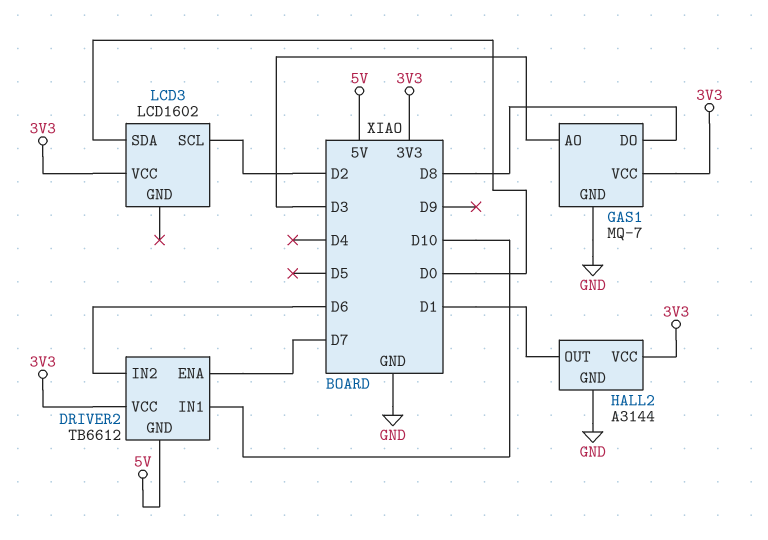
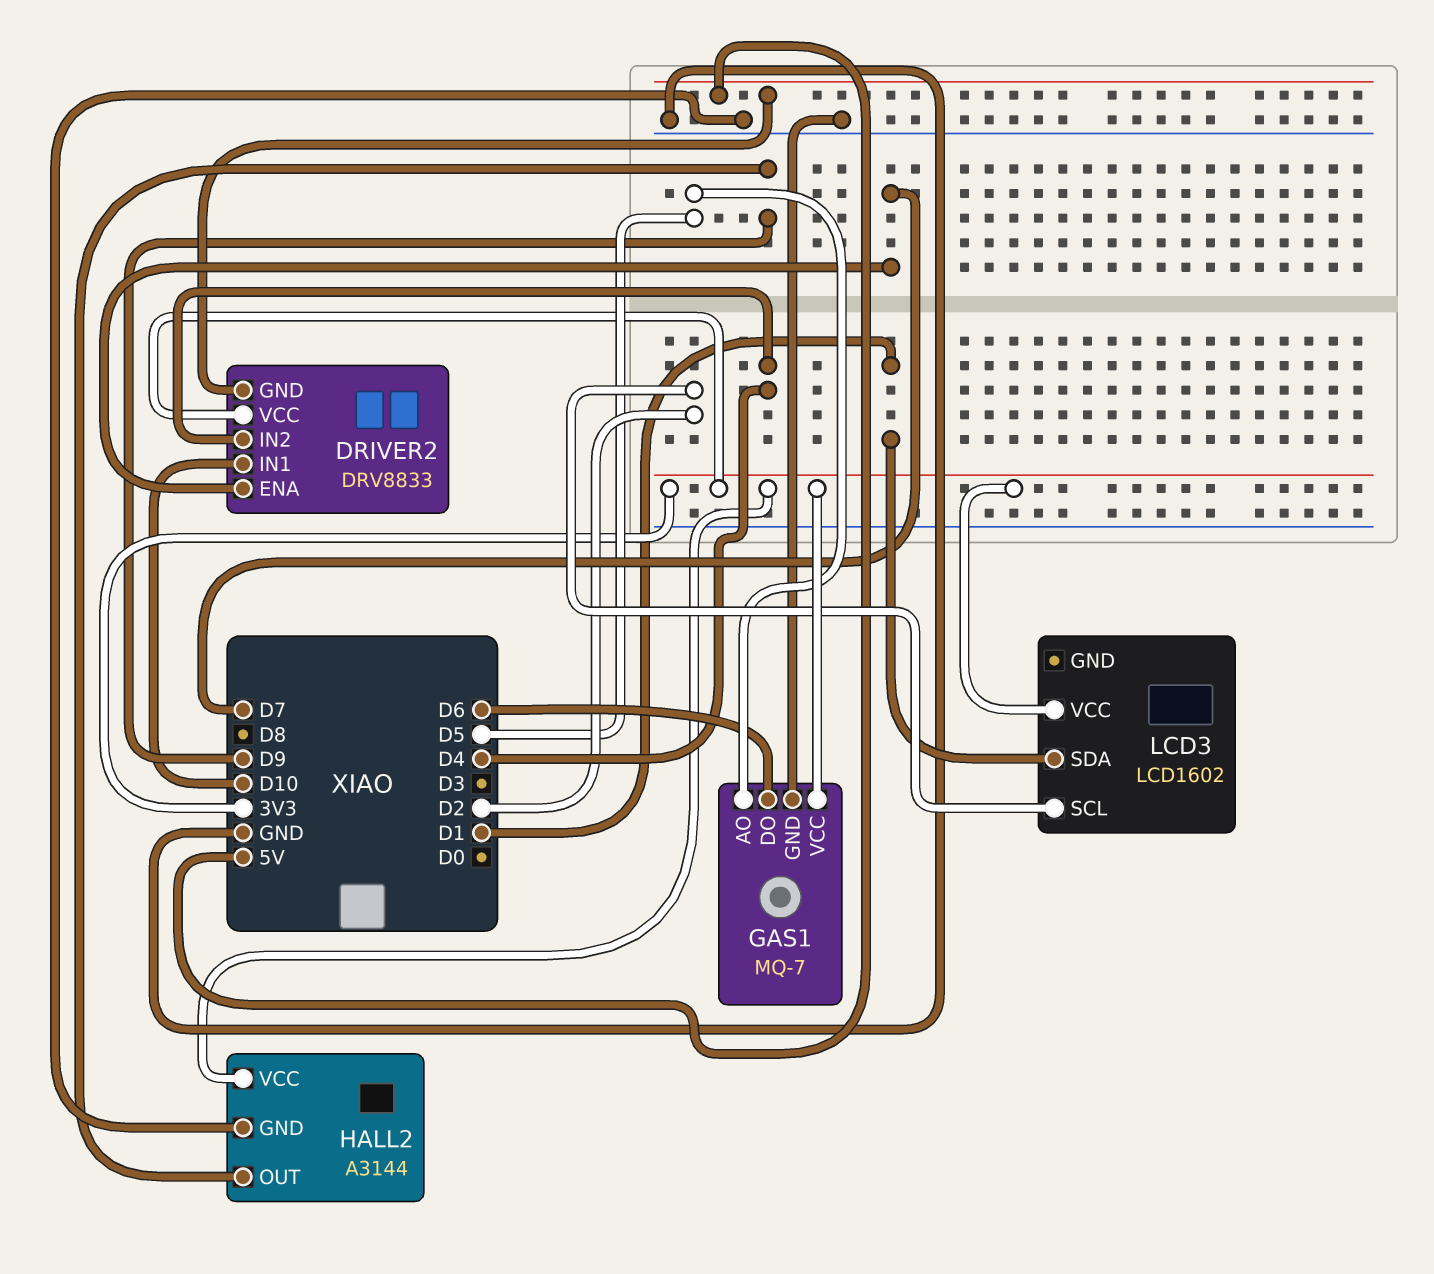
DRIVER2: TB6612 -> DRV8833
DRIVER2 pin IN2: D6 -> D4
GAS1 pin AO: D3 -> D5
GAS1 pin DO: D8 -> D6
HALL2 pin OUT: D1 -> D9
LCD3 pin SDA: D0 -> D1

